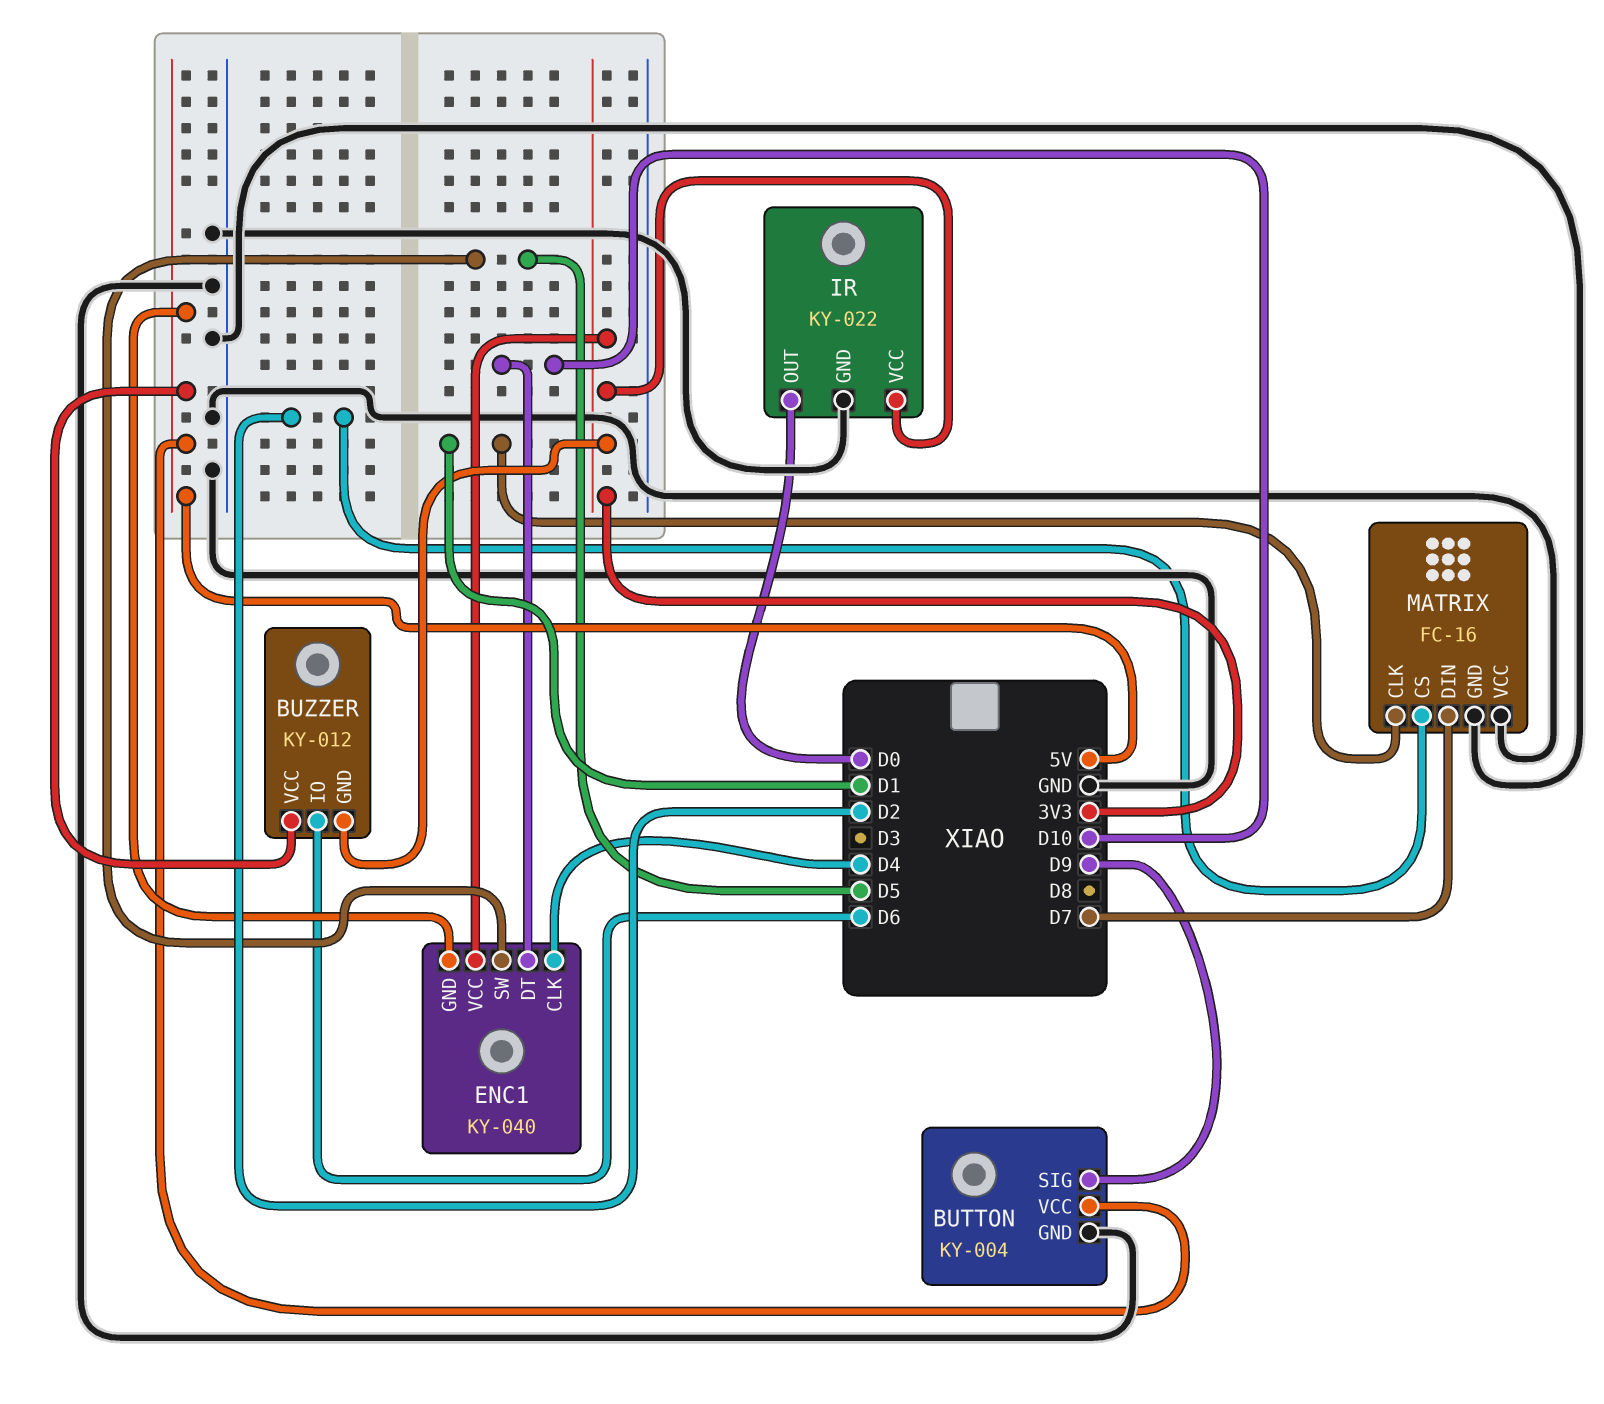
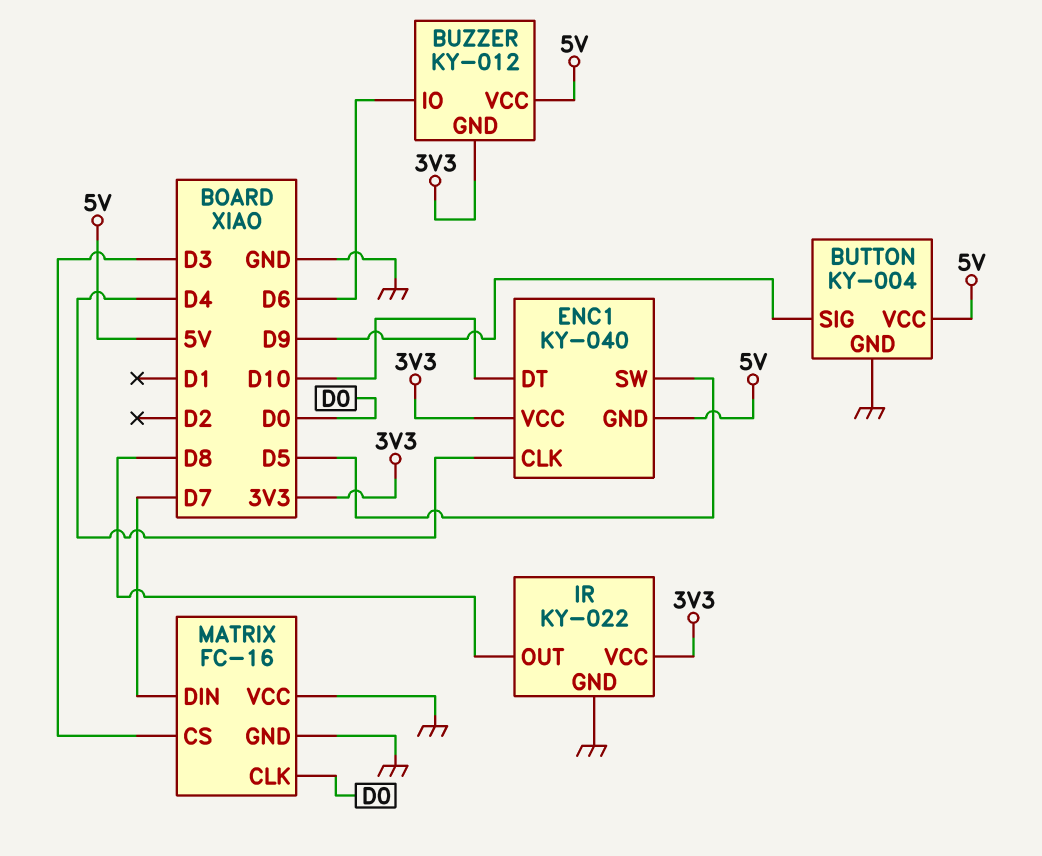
IR pin OUT: D0 -> D8
MATRIX pin CLK: D1 -> D0
MATRIX pin CS: D2 -> D3

